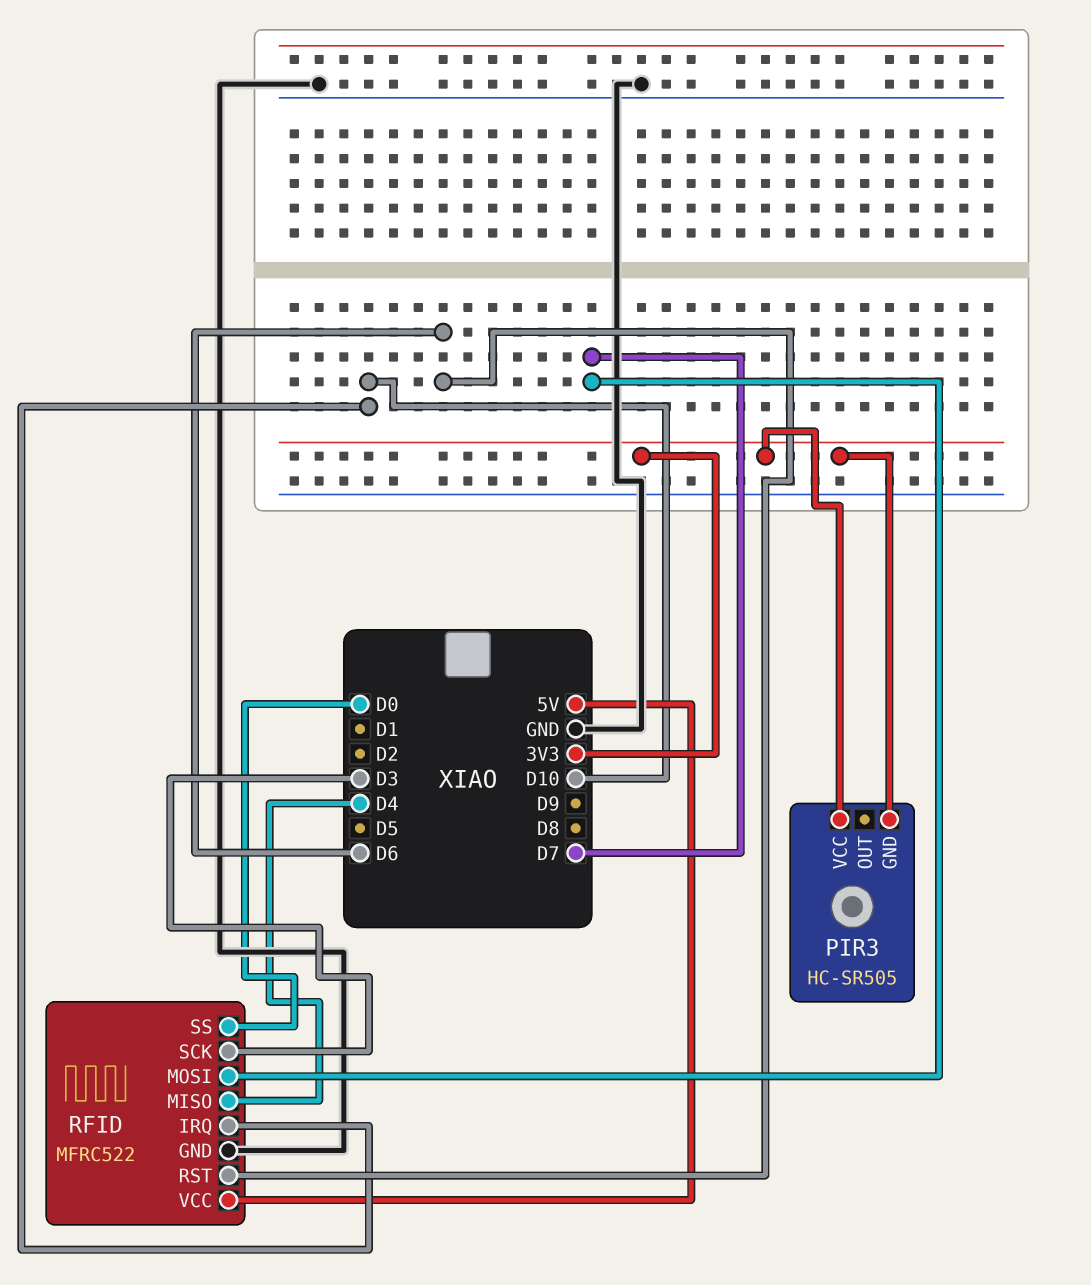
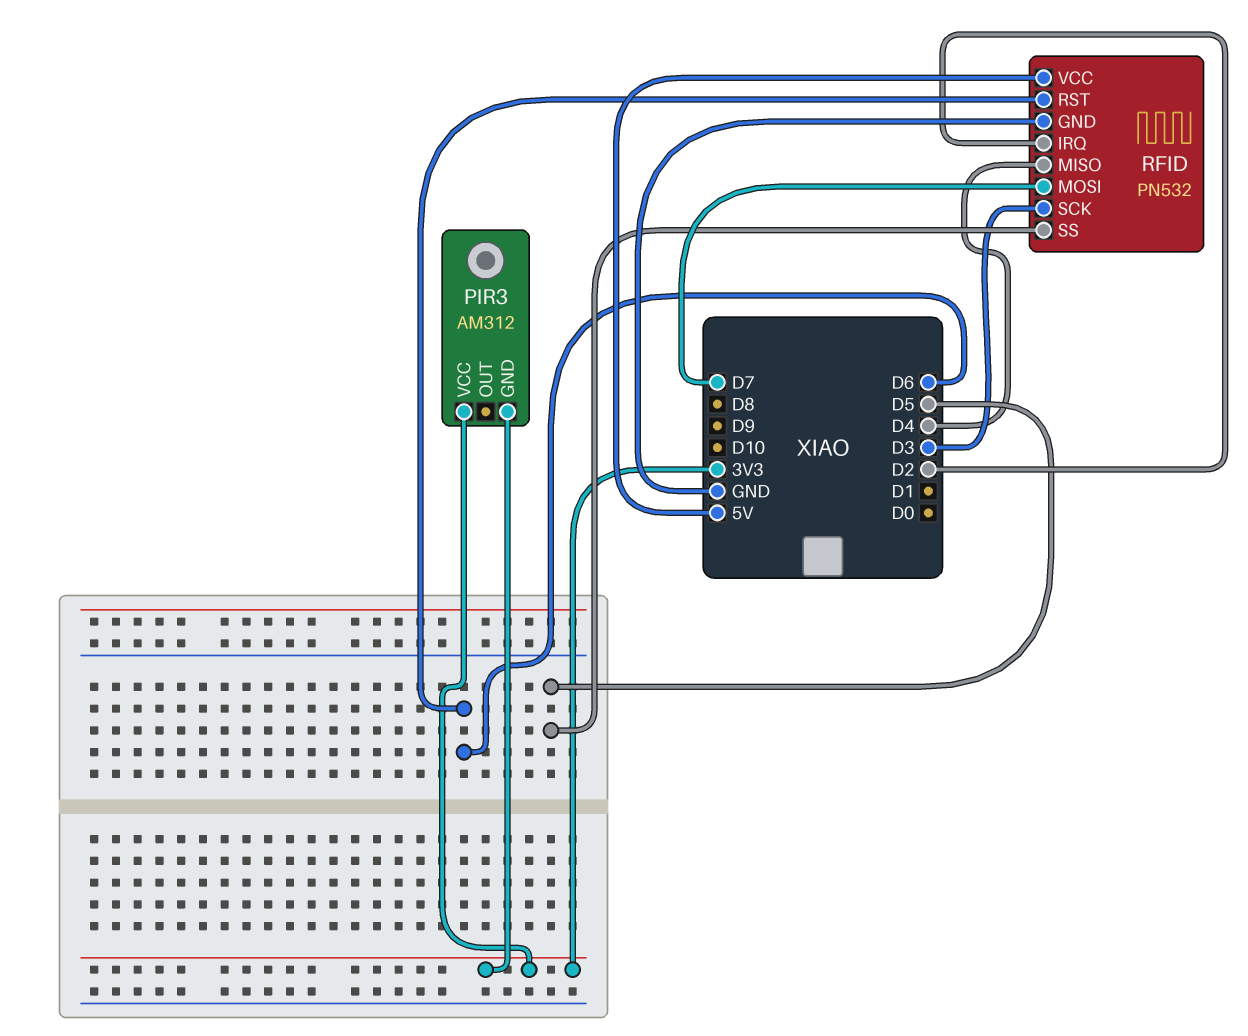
PIR3: HC-SR505 -> AM312
RFID: MFRC522 -> PN532
RFID pin IRQ: D10 -> D2
RFID pin SS: D0 -> D5

